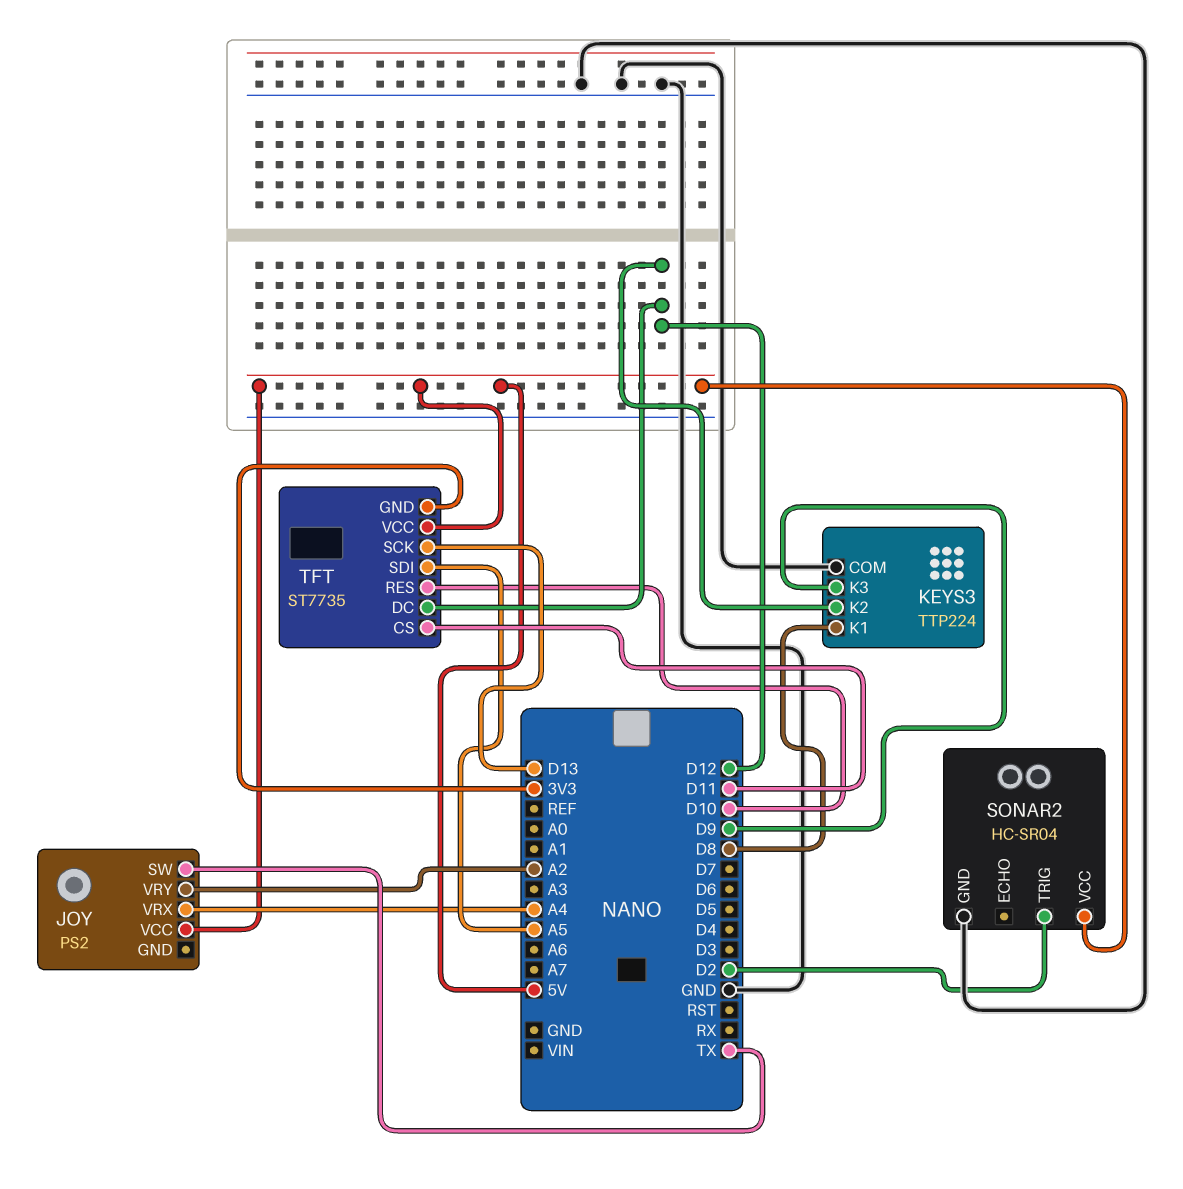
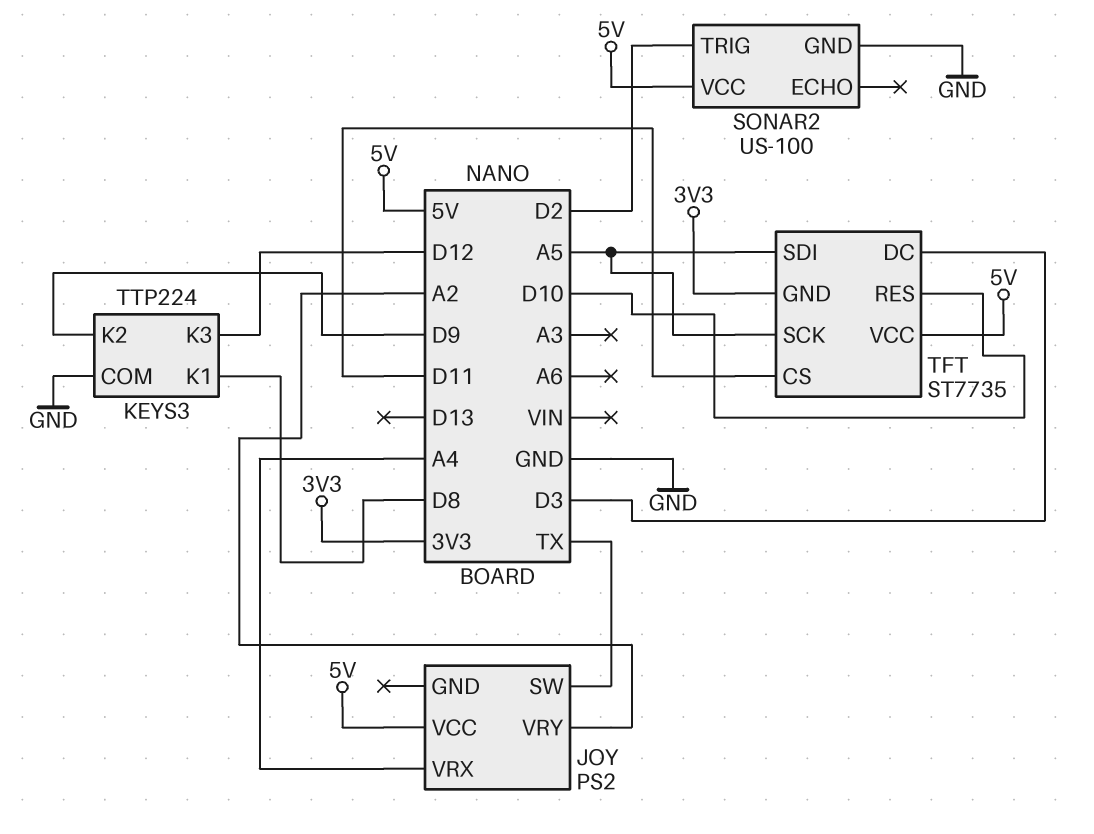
KEYS3 pin K2: D12 -> D9
KEYS3 pin K3: D9 -> D12
SONAR2: HC-SR04 -> US-100
TFT pin DC: D12 -> D3
TFT pin SCK: D13 -> A5

